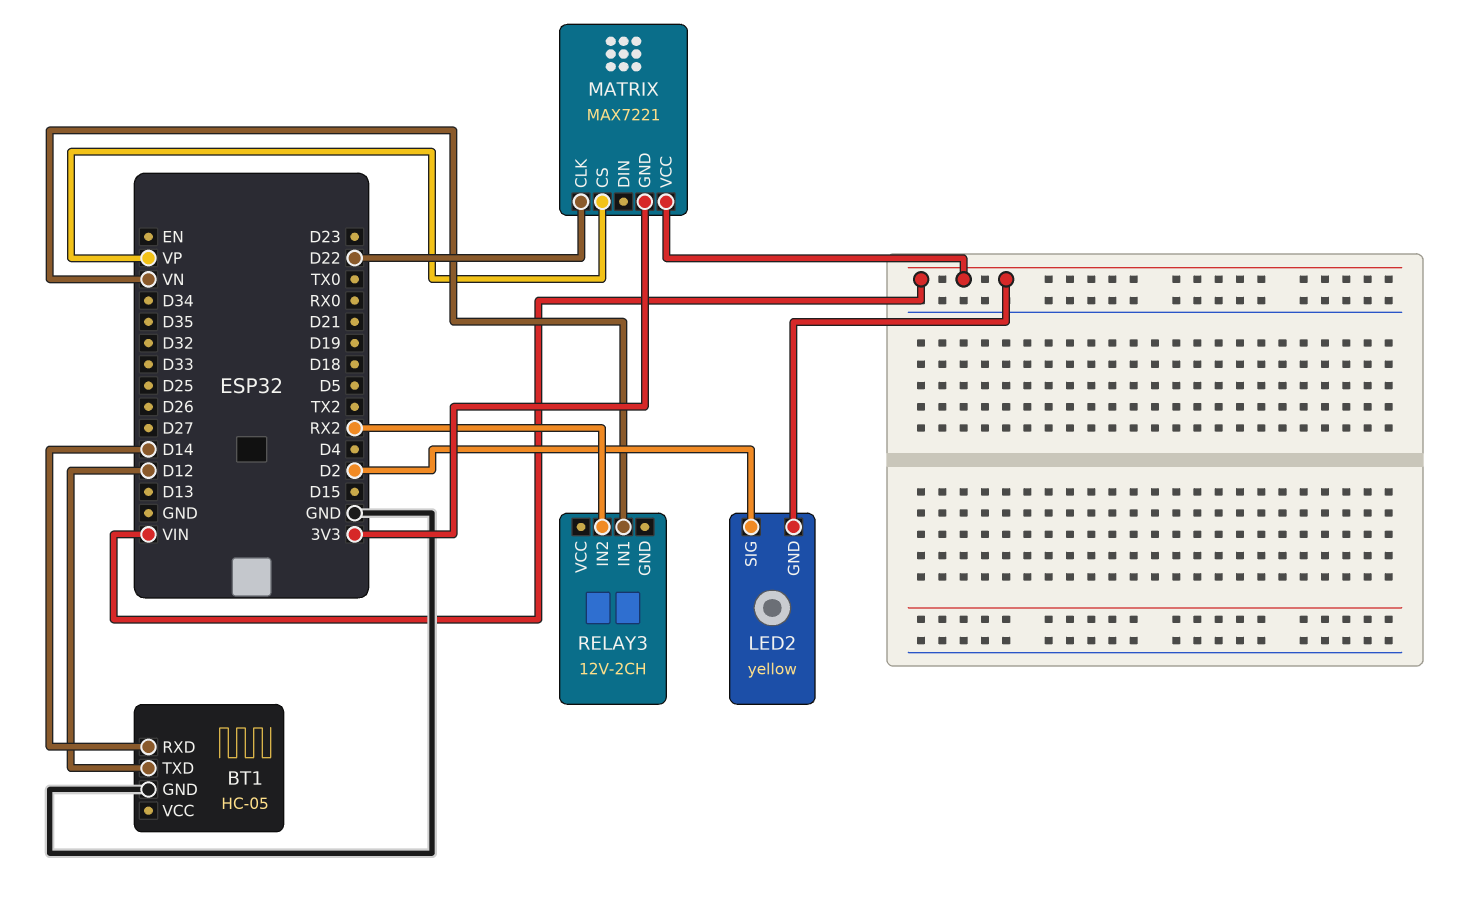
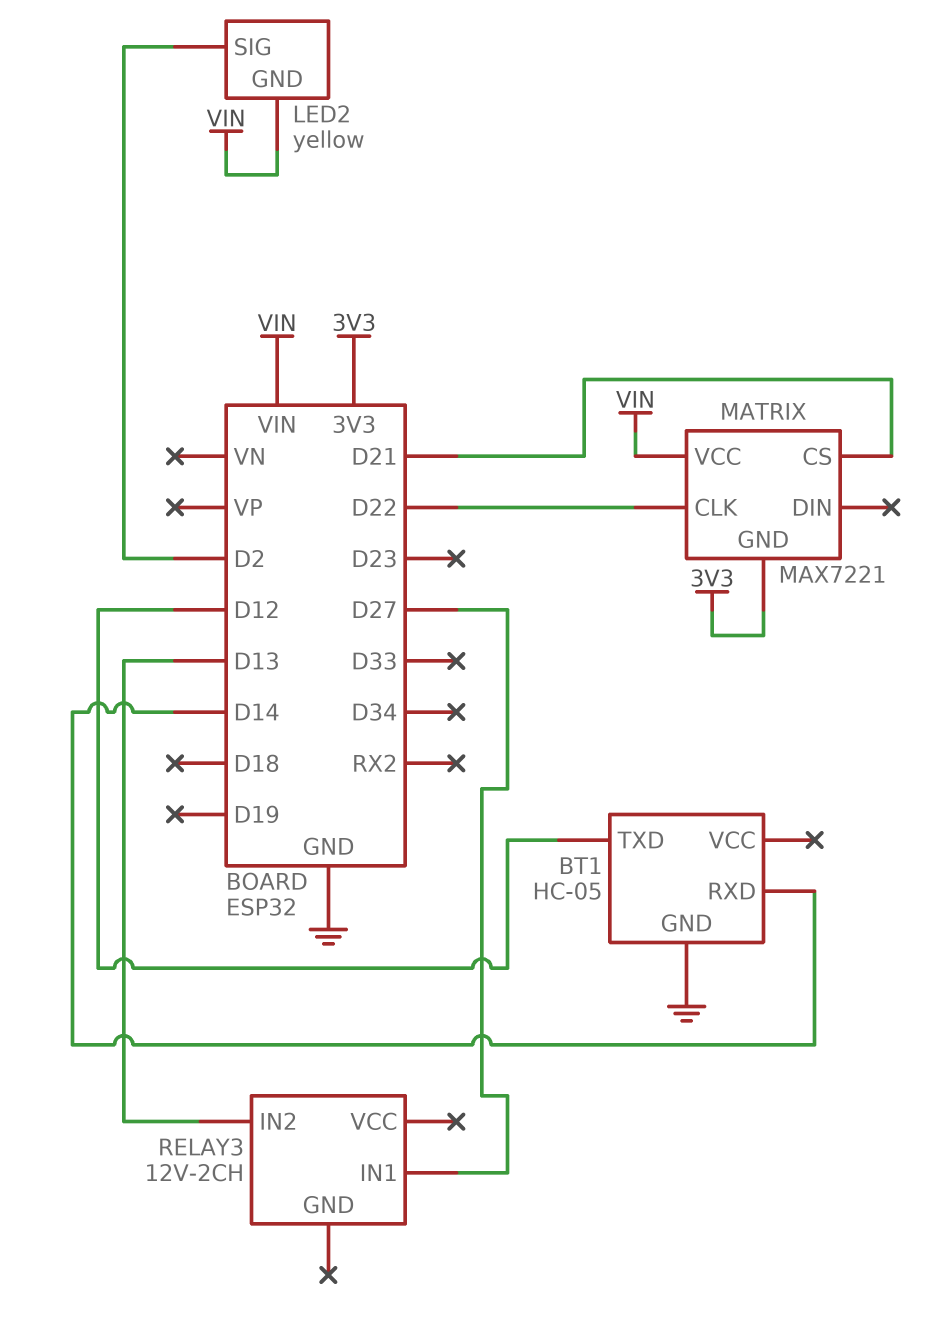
MATRIX pin CS: VP -> D21
RELAY3 pin IN1: VN -> D27
RELAY3 pin IN2: RX2 -> D13

